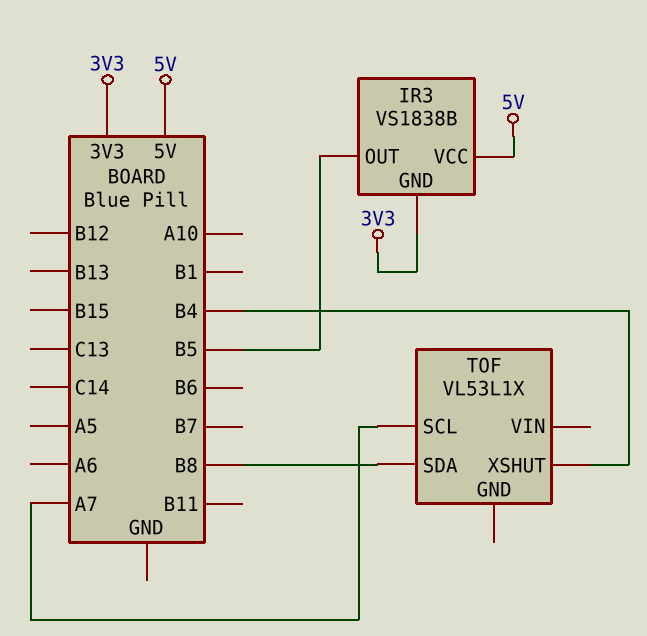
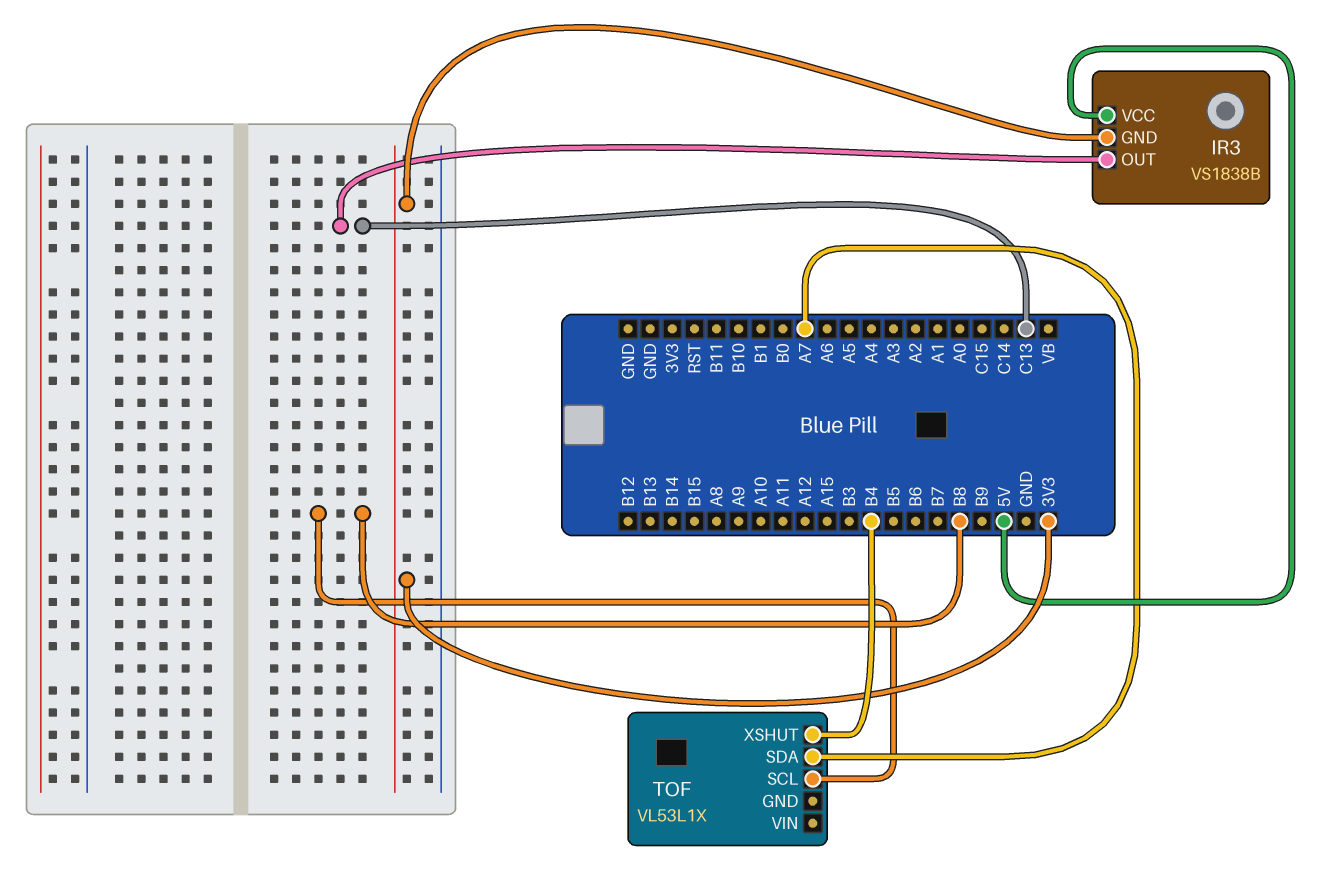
IR3 pin OUT: B5 -> C13
TOF pin SCL: A7 -> B8
TOF pin SDA: B8 -> A7

